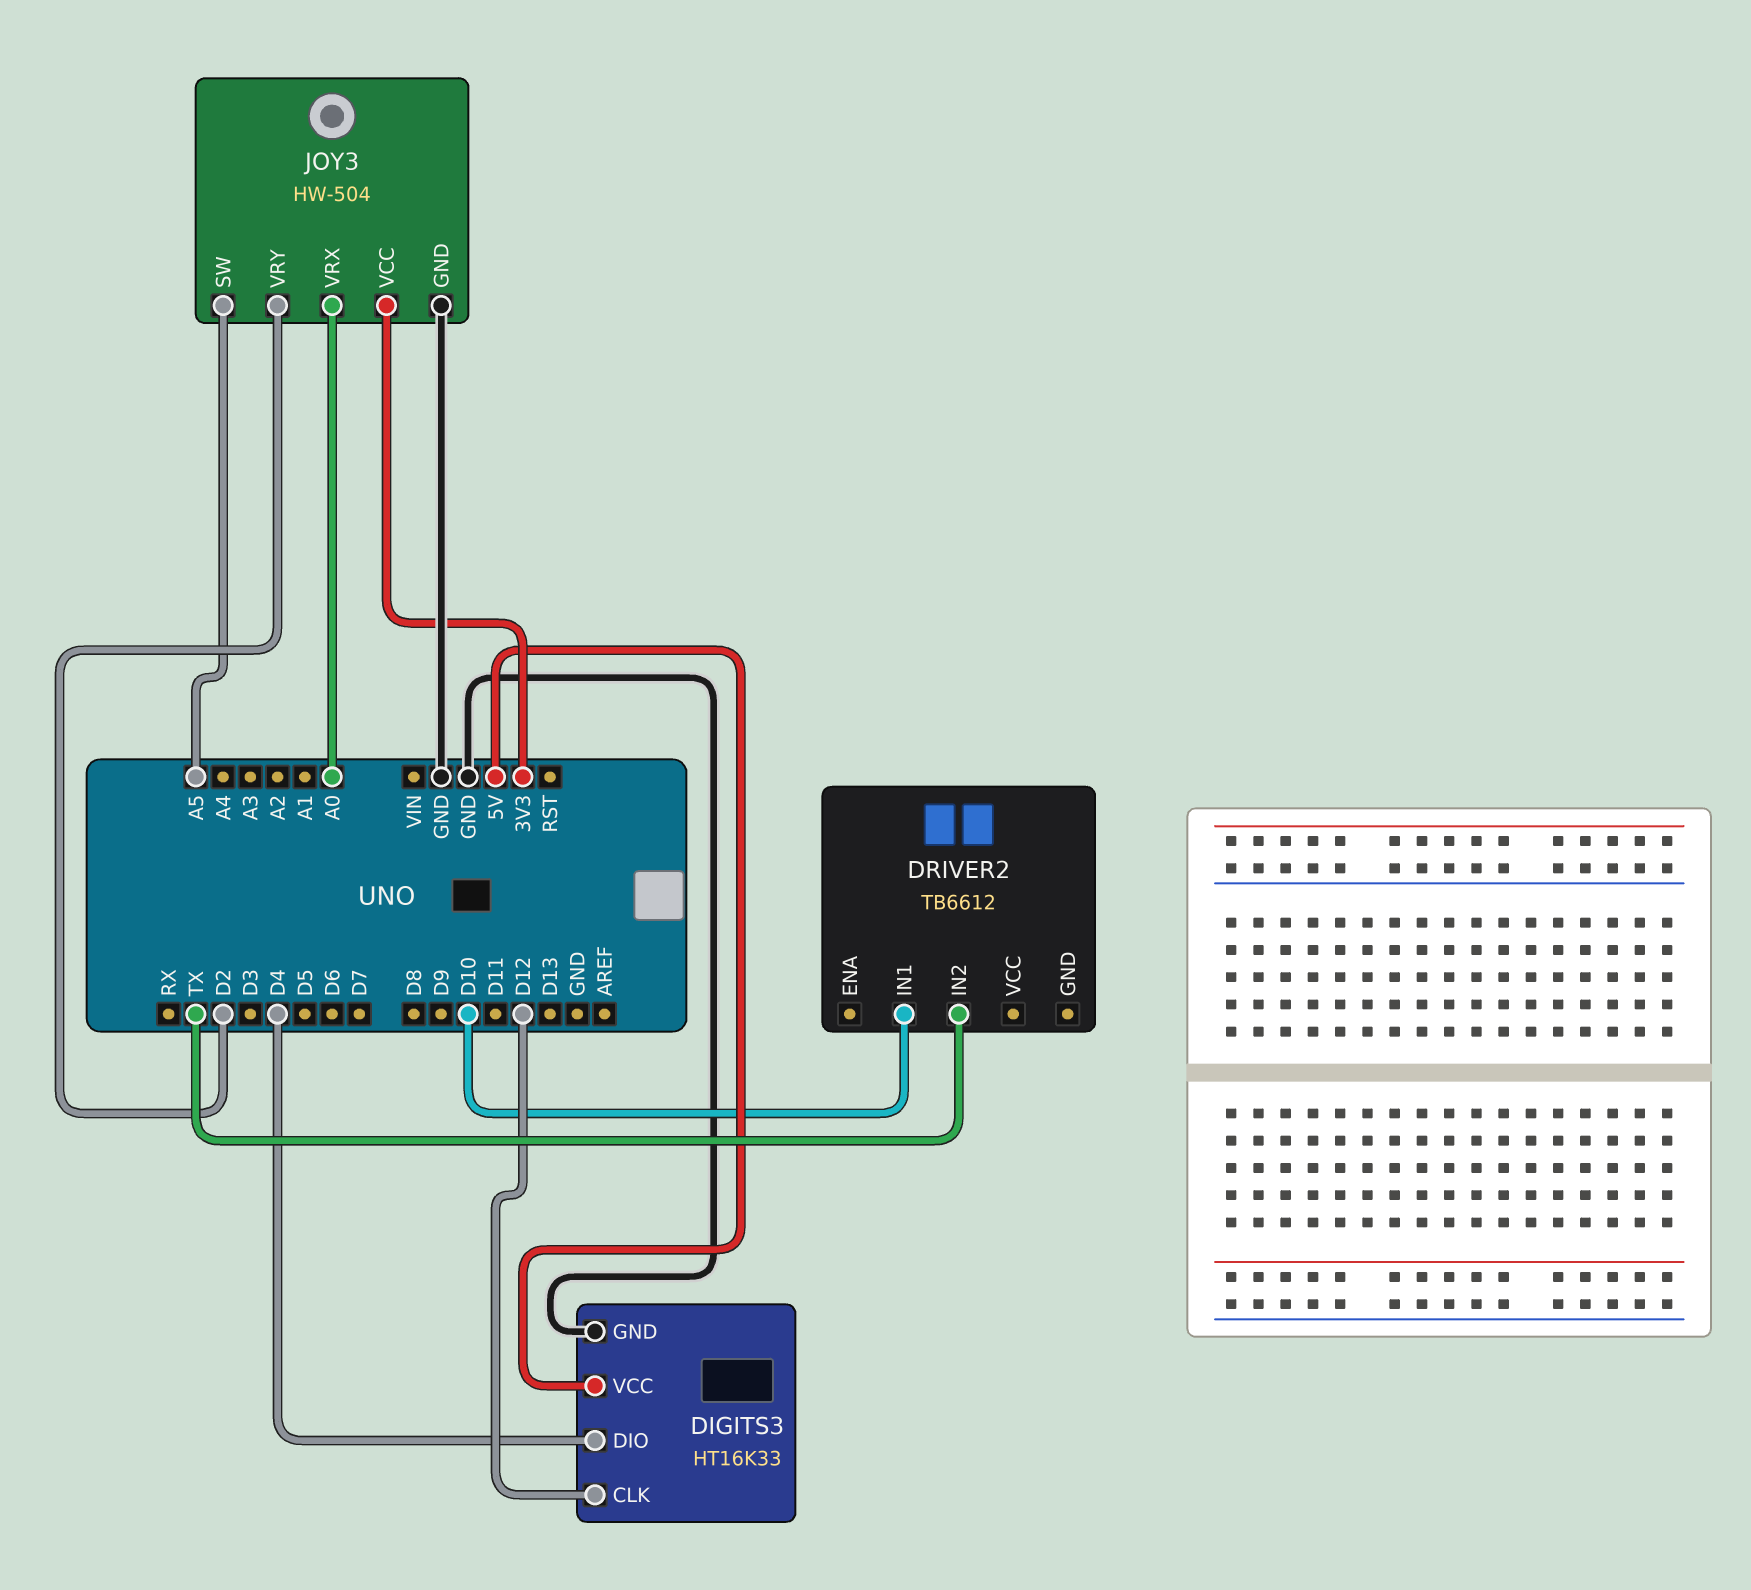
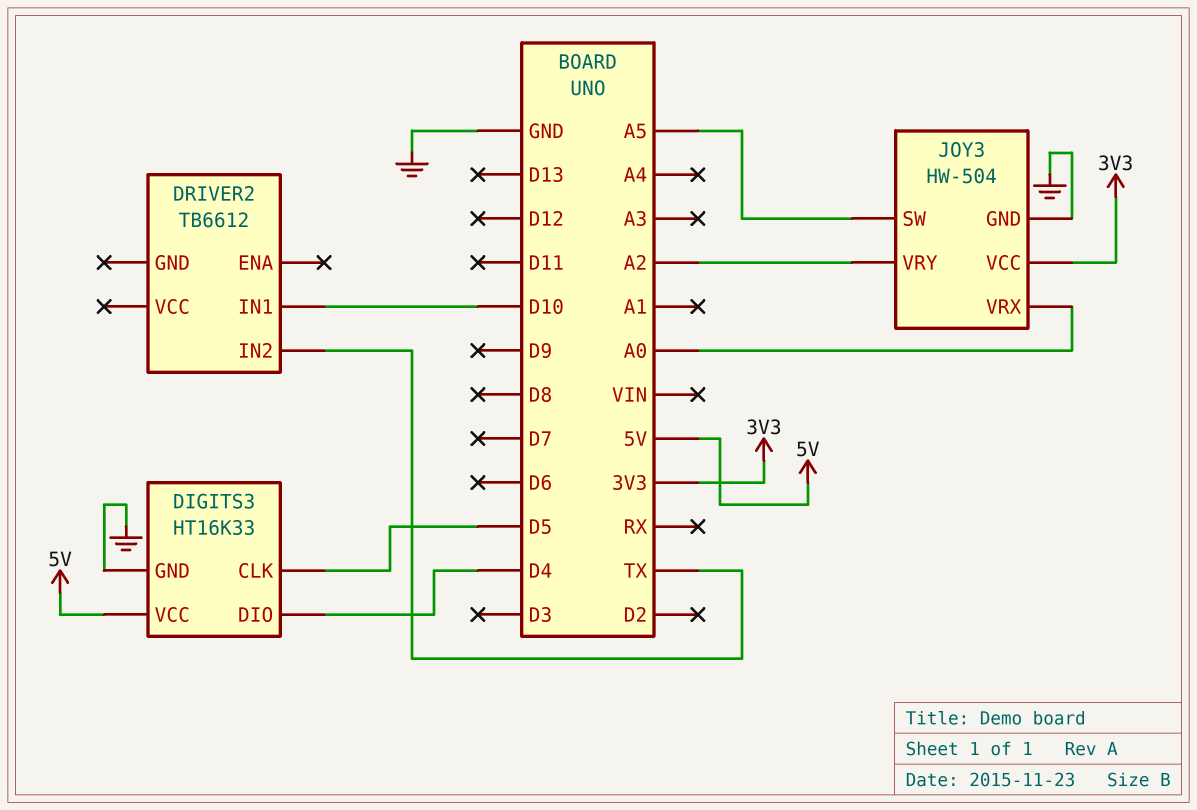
DIGITS3 pin CLK: D12 -> D5
JOY3 pin VRY: D2 -> A2

